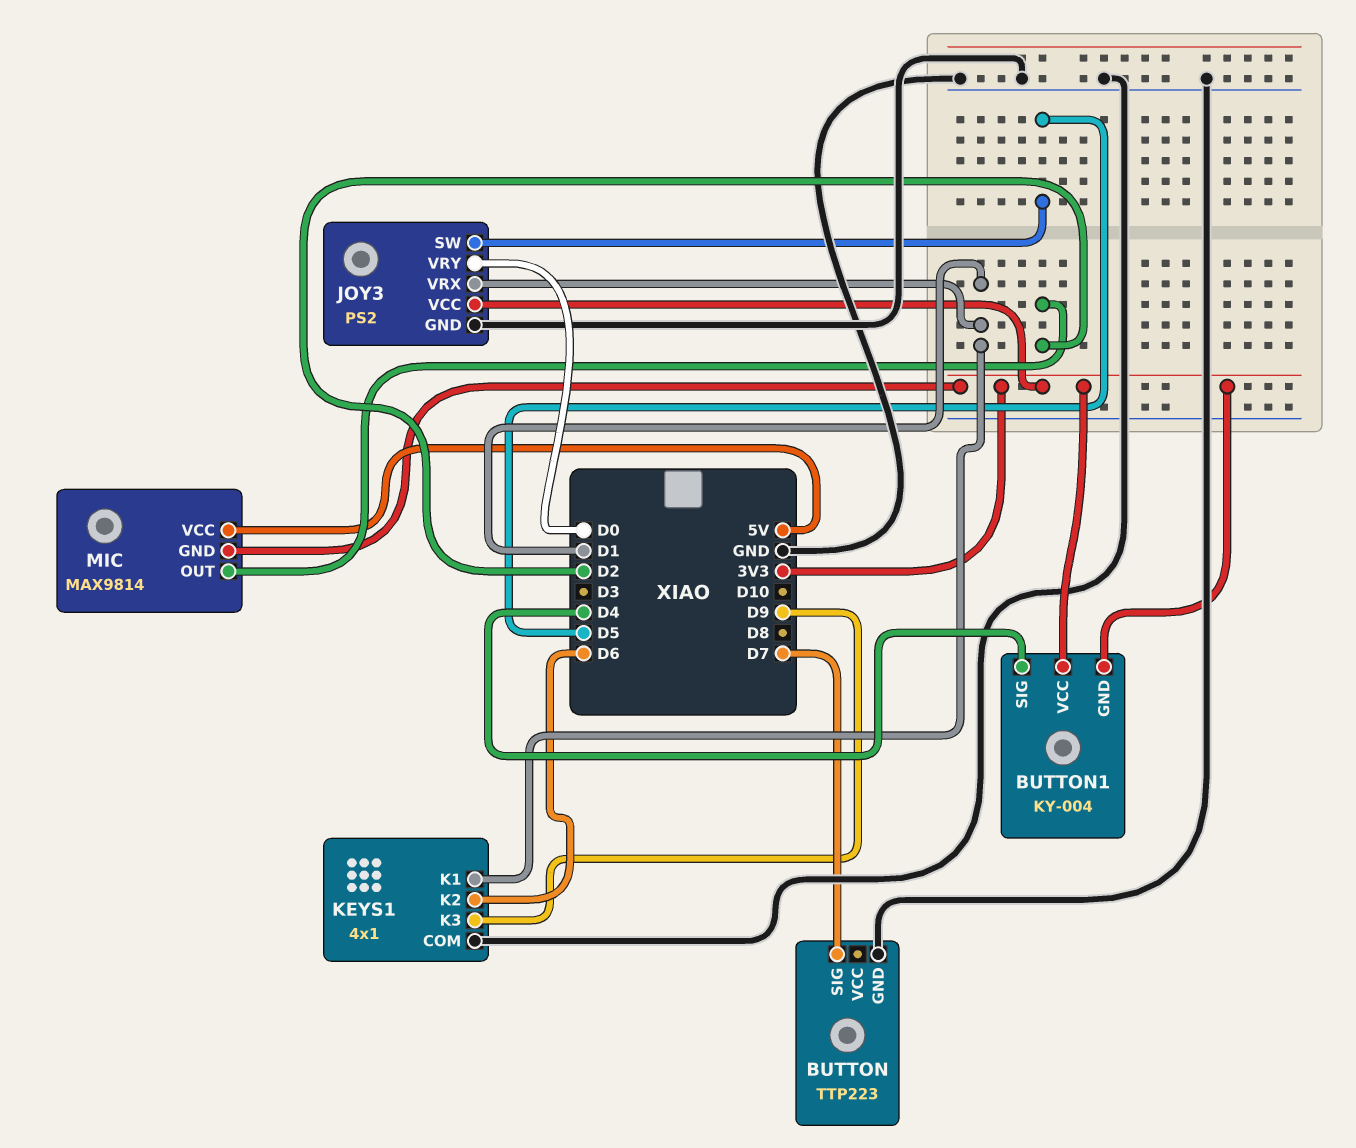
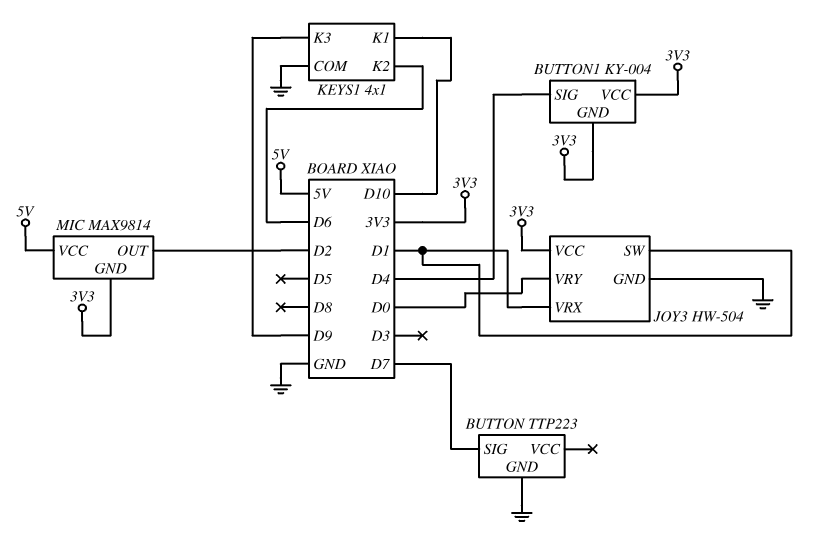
JOY3: PS2 -> HW-504
JOY3 pin SW: D5 -> D1
KEYS1 pin K1: D1 -> D10

